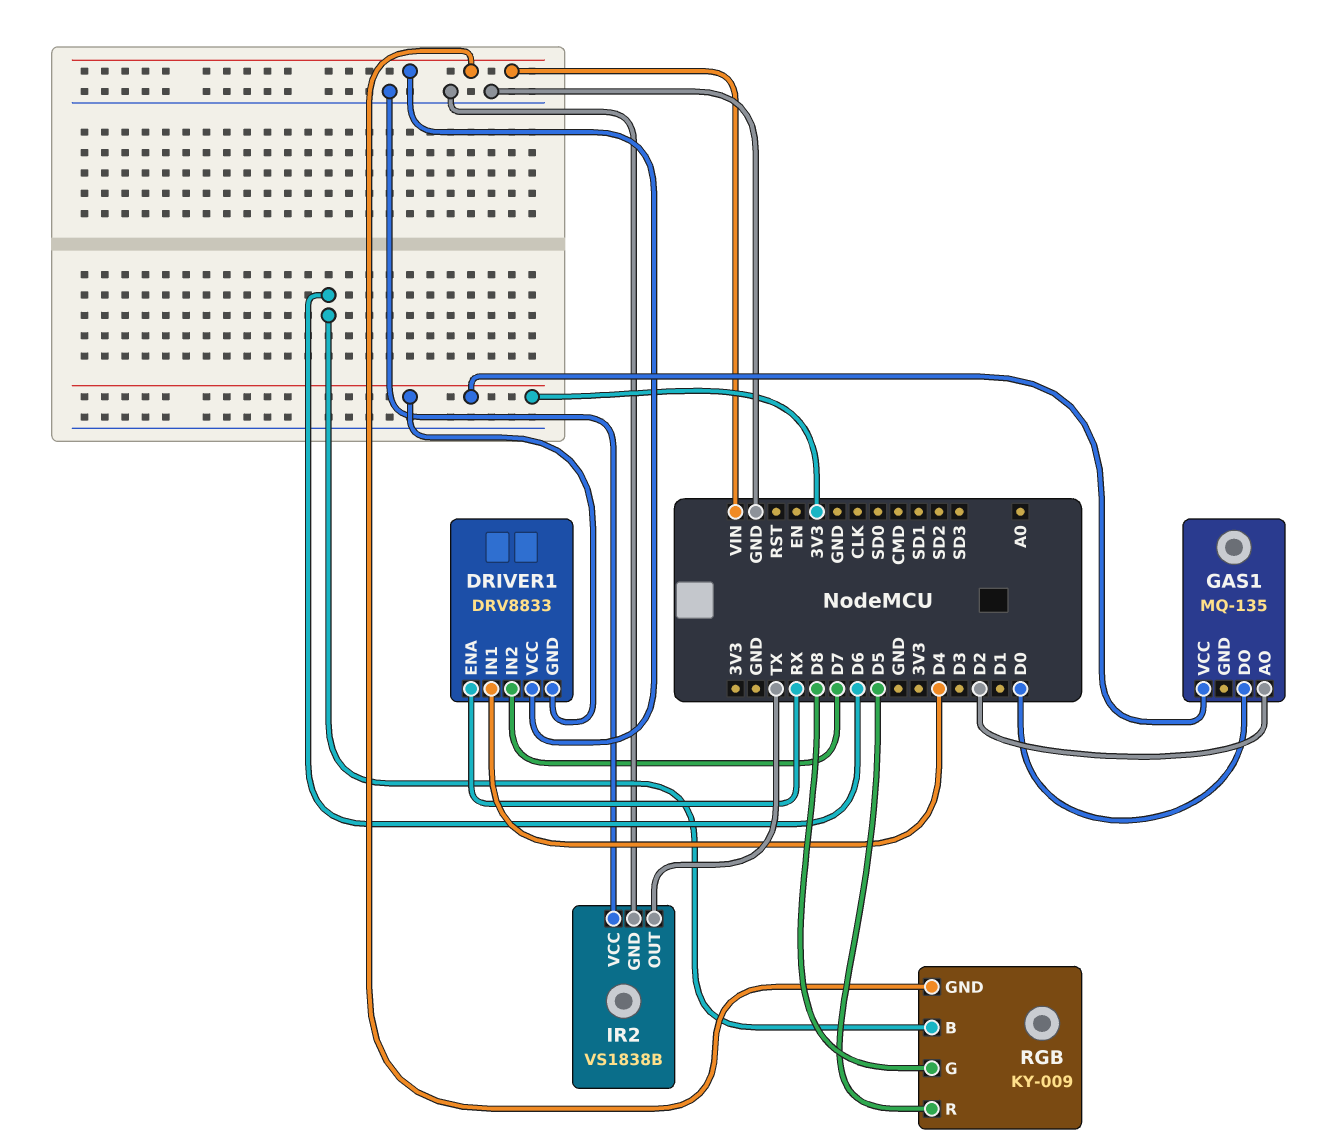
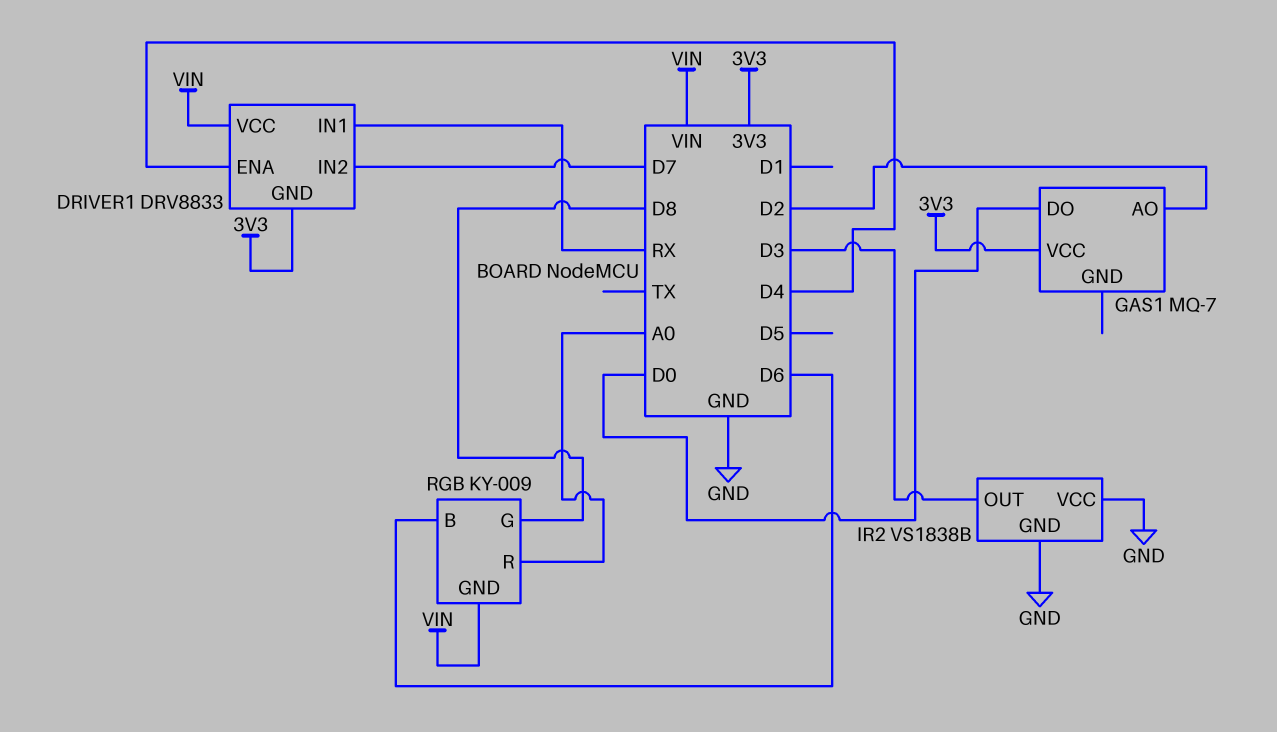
DRIVER1 pin ENA: RX -> D4
DRIVER1 pin IN1: D4 -> RX
GAS1: MQ-135 -> MQ-7
IR2 pin OUT: TX -> D3
RGB pin R: D5 -> A0

